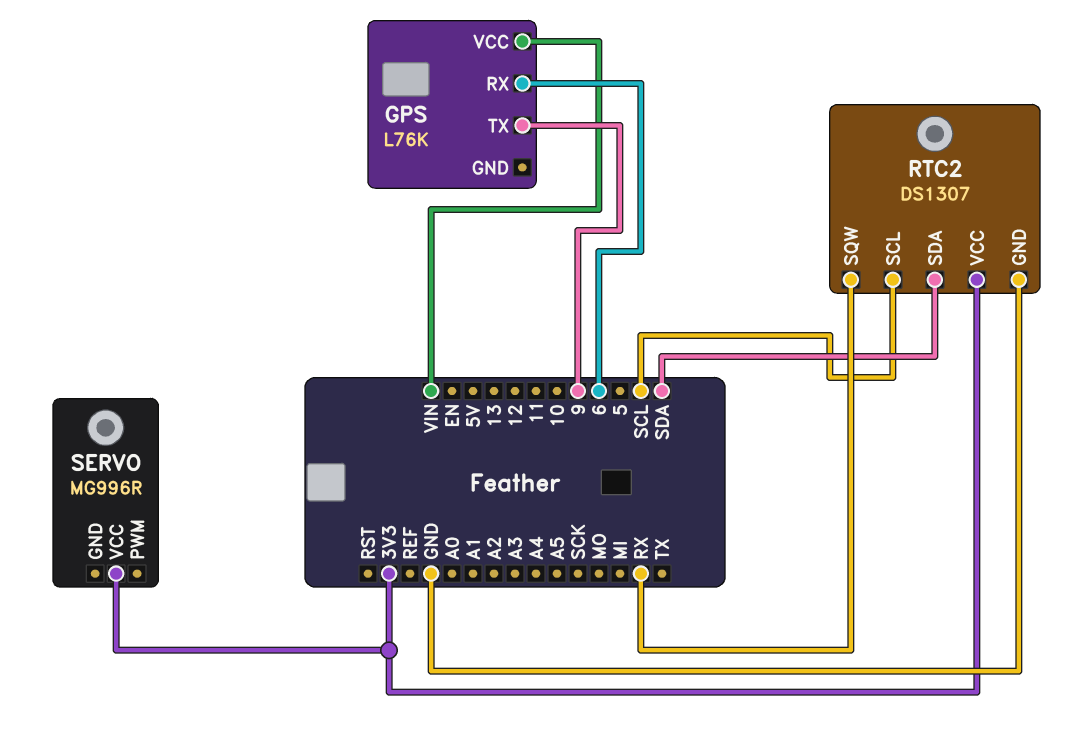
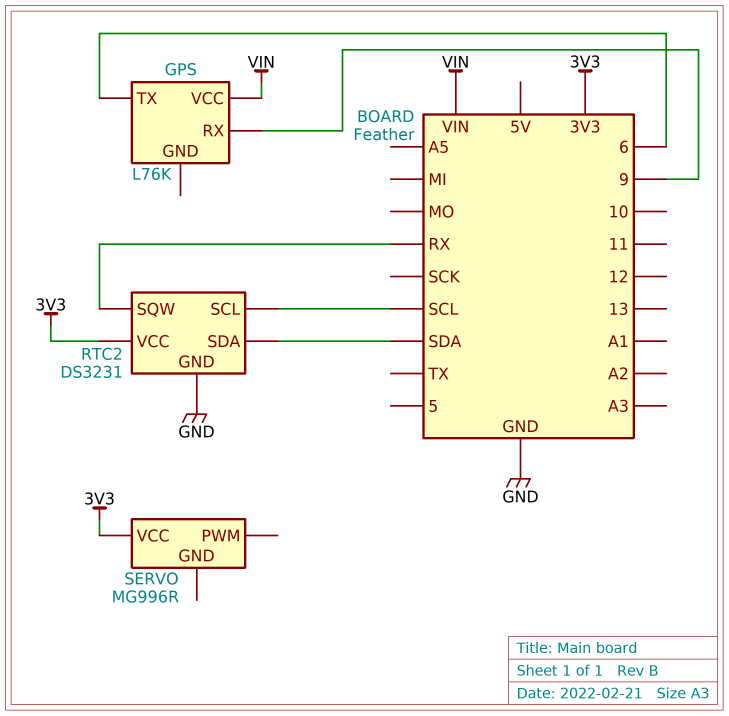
GPS pin RX: 6 -> 9
GPS pin TX: 9 -> 6
RTC2: DS1307 -> DS3231

